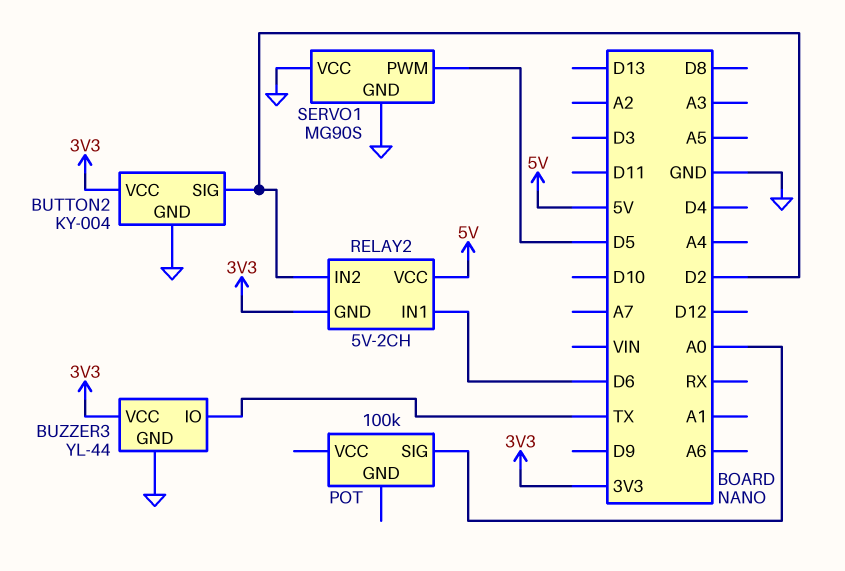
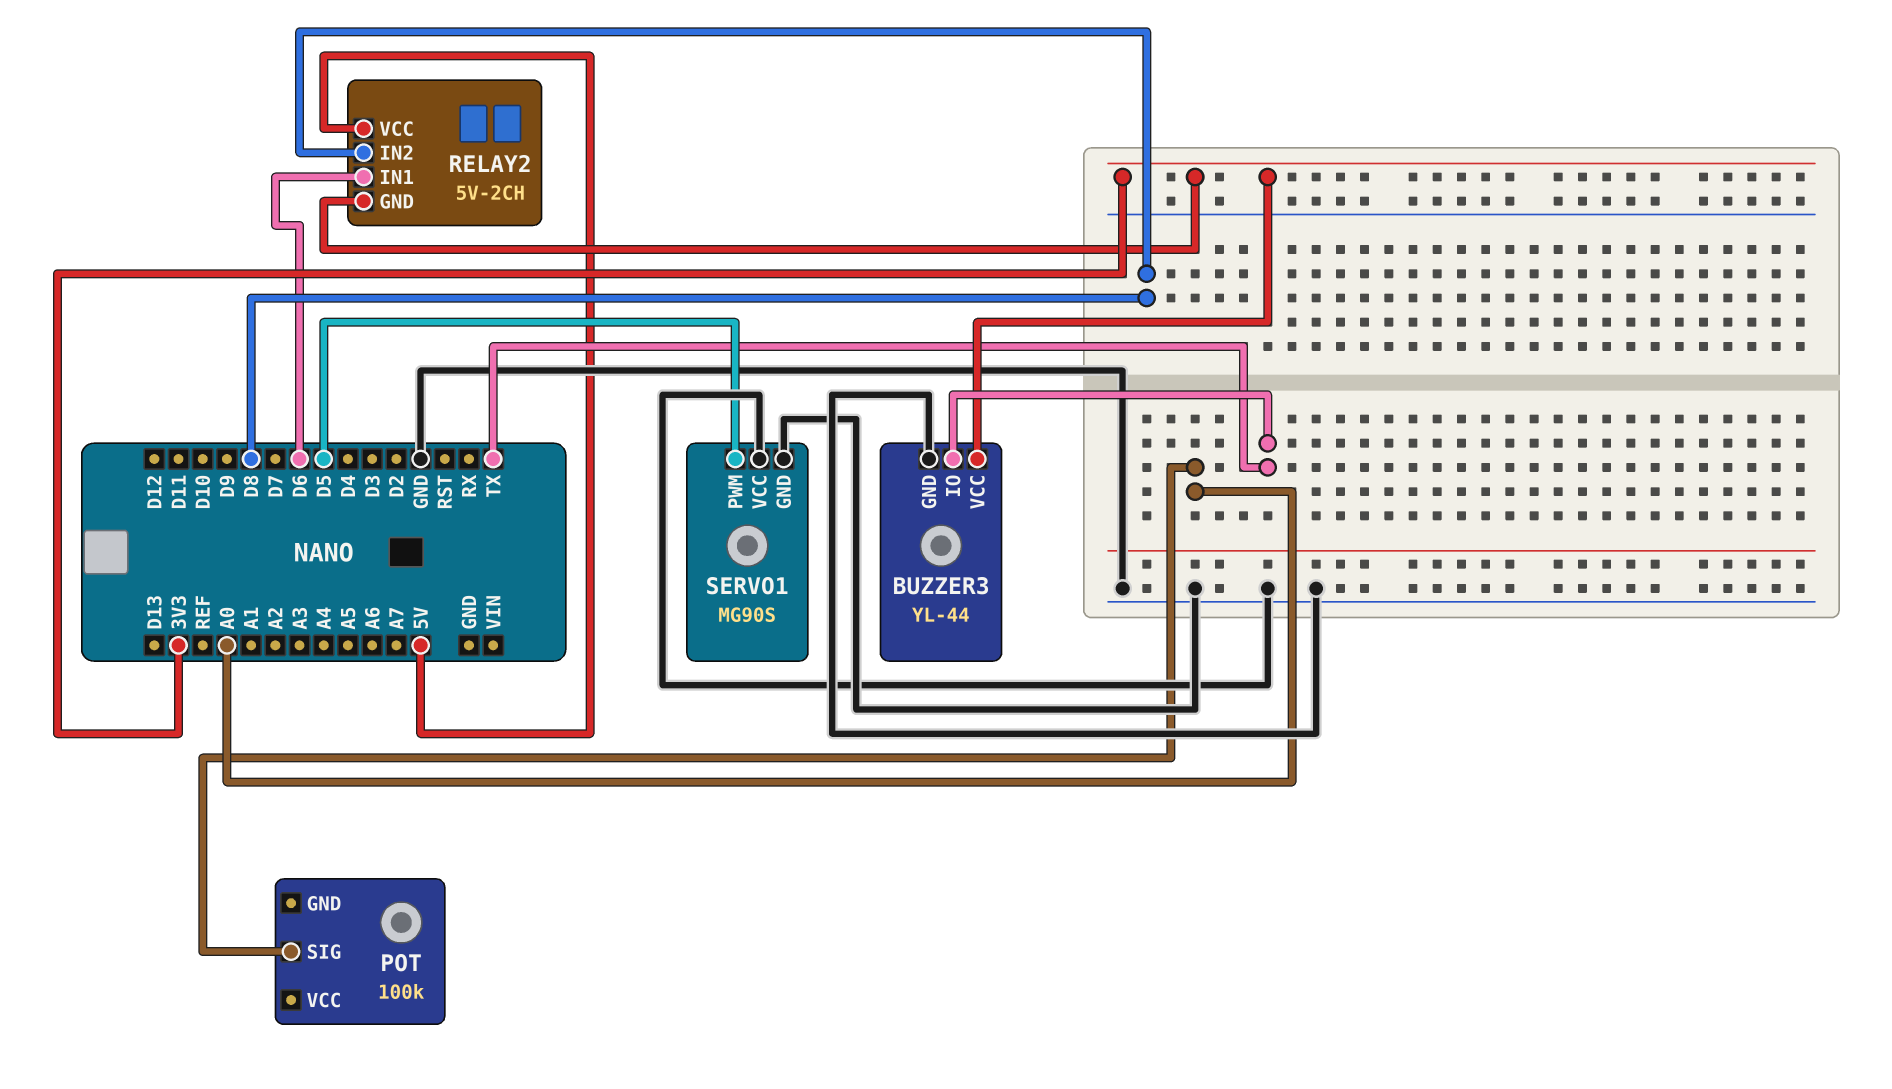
BUTTON2: KY-004 -> none
BUTTON2 pin GND: GND -> none
BUTTON2 pin SIG: D2 -> none
BUTTON2 pin VCC: 3V3 -> none
RELAY2 pin IN2: D2 -> D8

